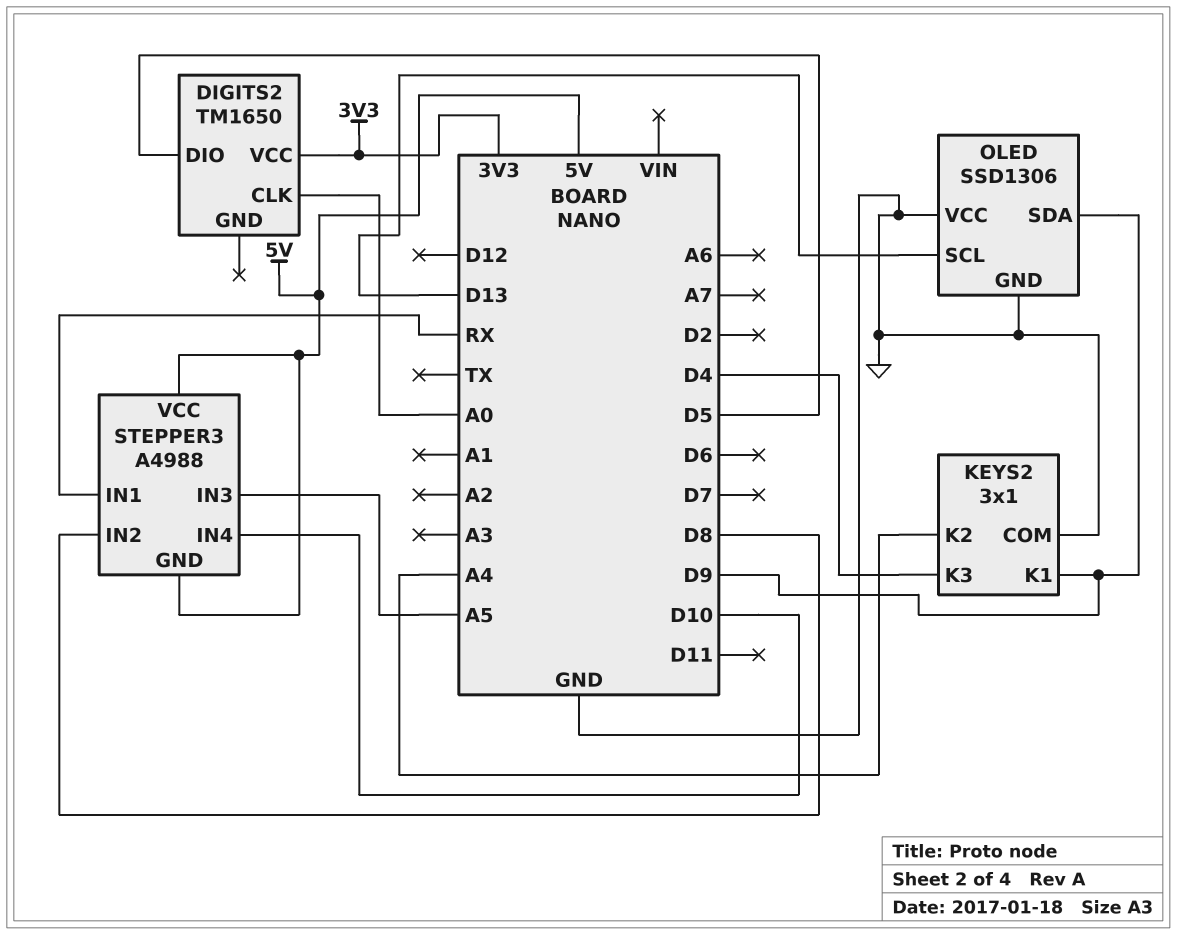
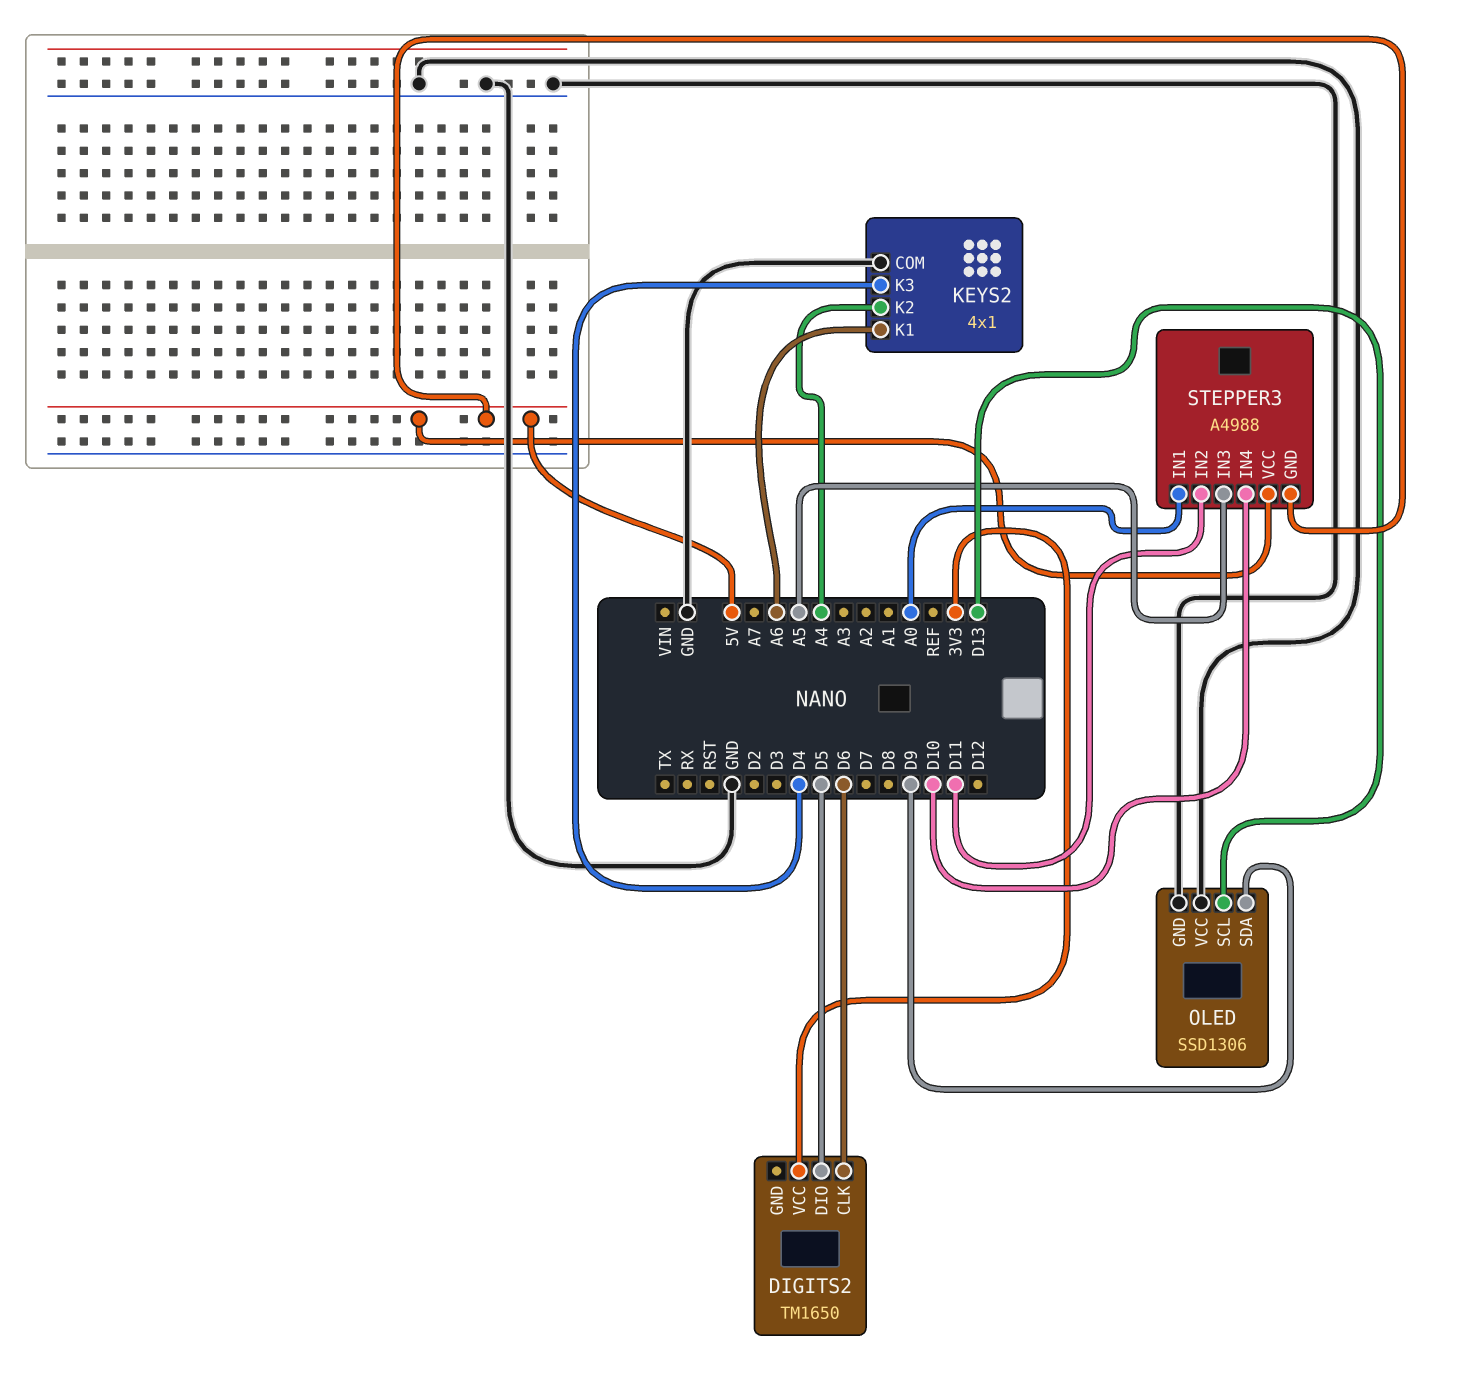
DIGITS2 pin CLK: A0 -> D6
KEYS2: 3x1 -> 4x1
KEYS2 pin K1: D9 -> A6
STEPPER3 pin IN1: RX -> A0
STEPPER3 pin IN2: D8 -> D11

